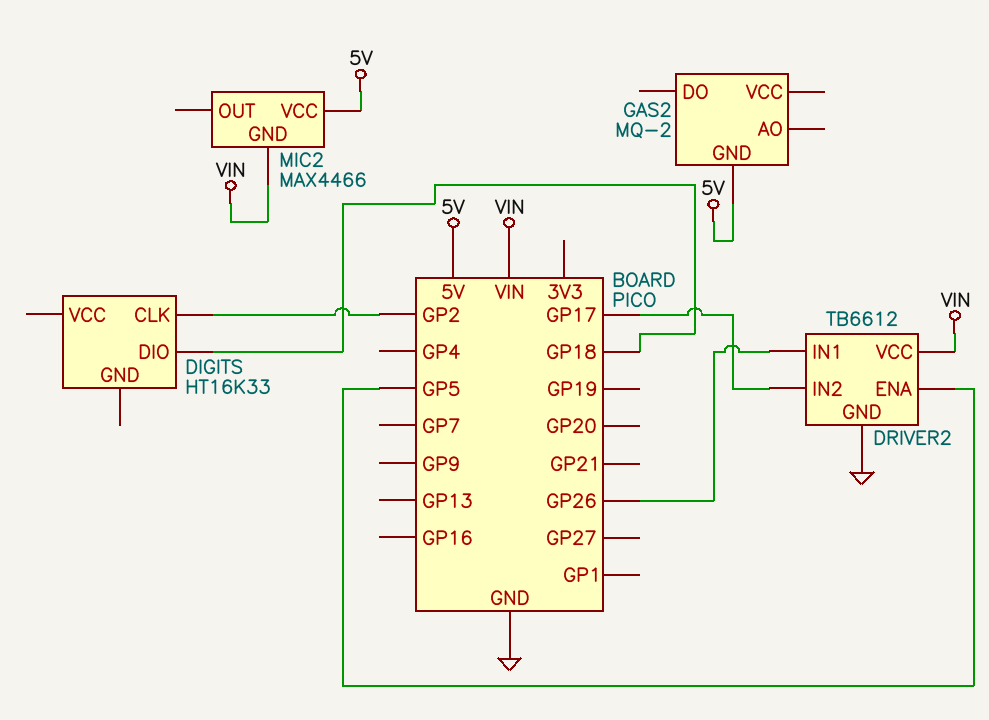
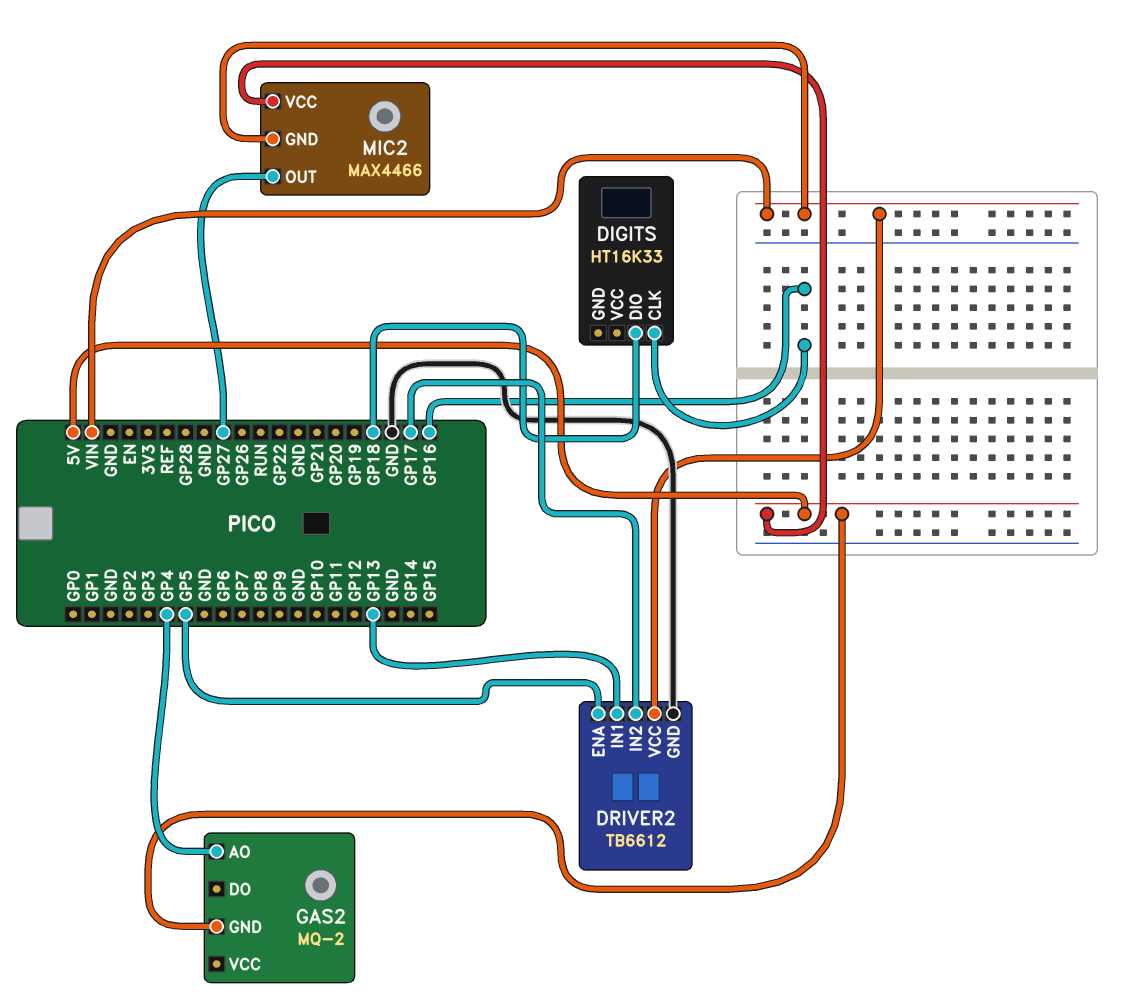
DIGITS pin CLK: GP2 -> GP16
DRIVER2 pin IN1: GP26 -> GP13
GAS2 pin AO: none -> GP4
MIC2 pin OUT: none -> GP27

